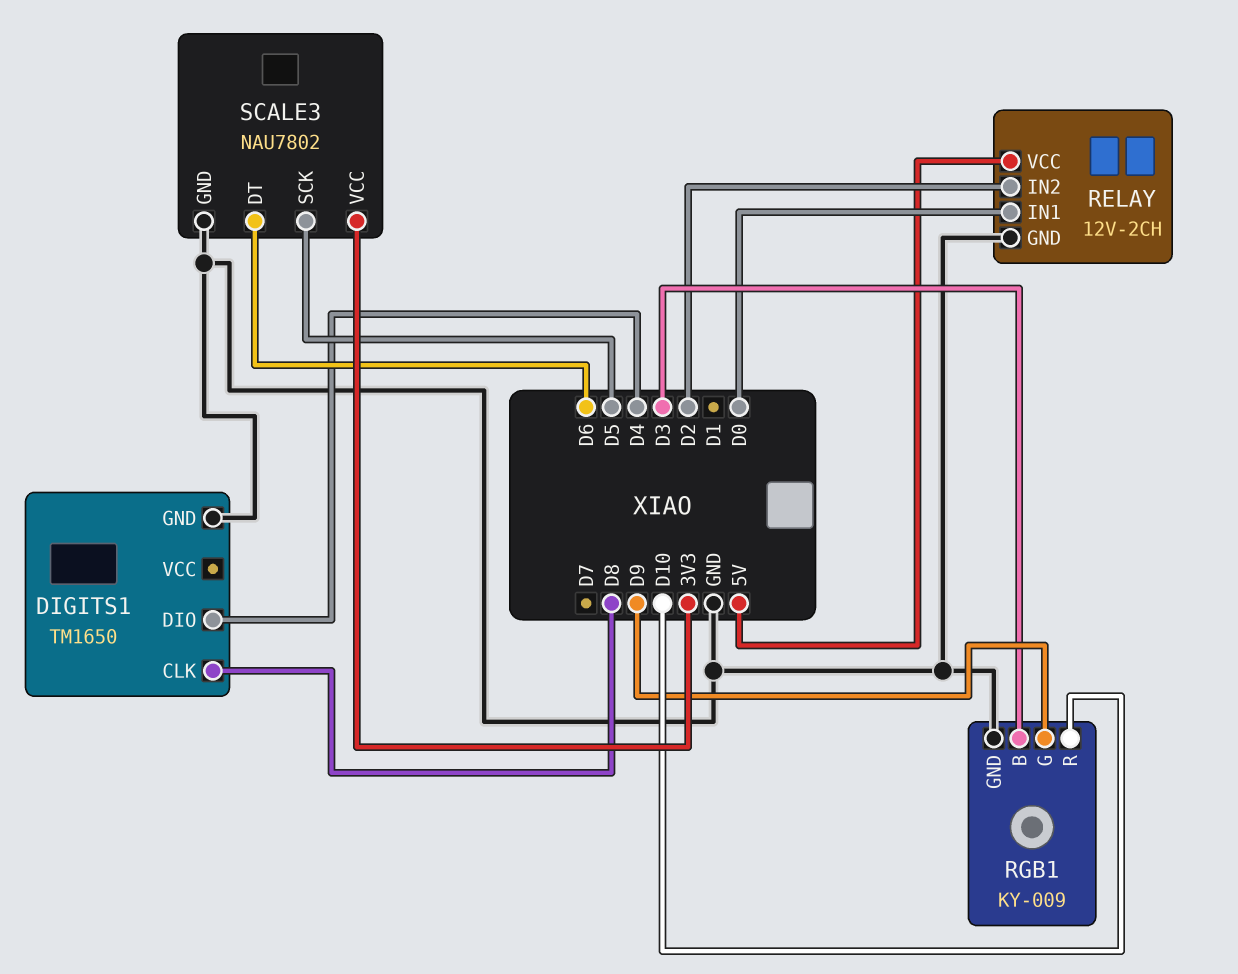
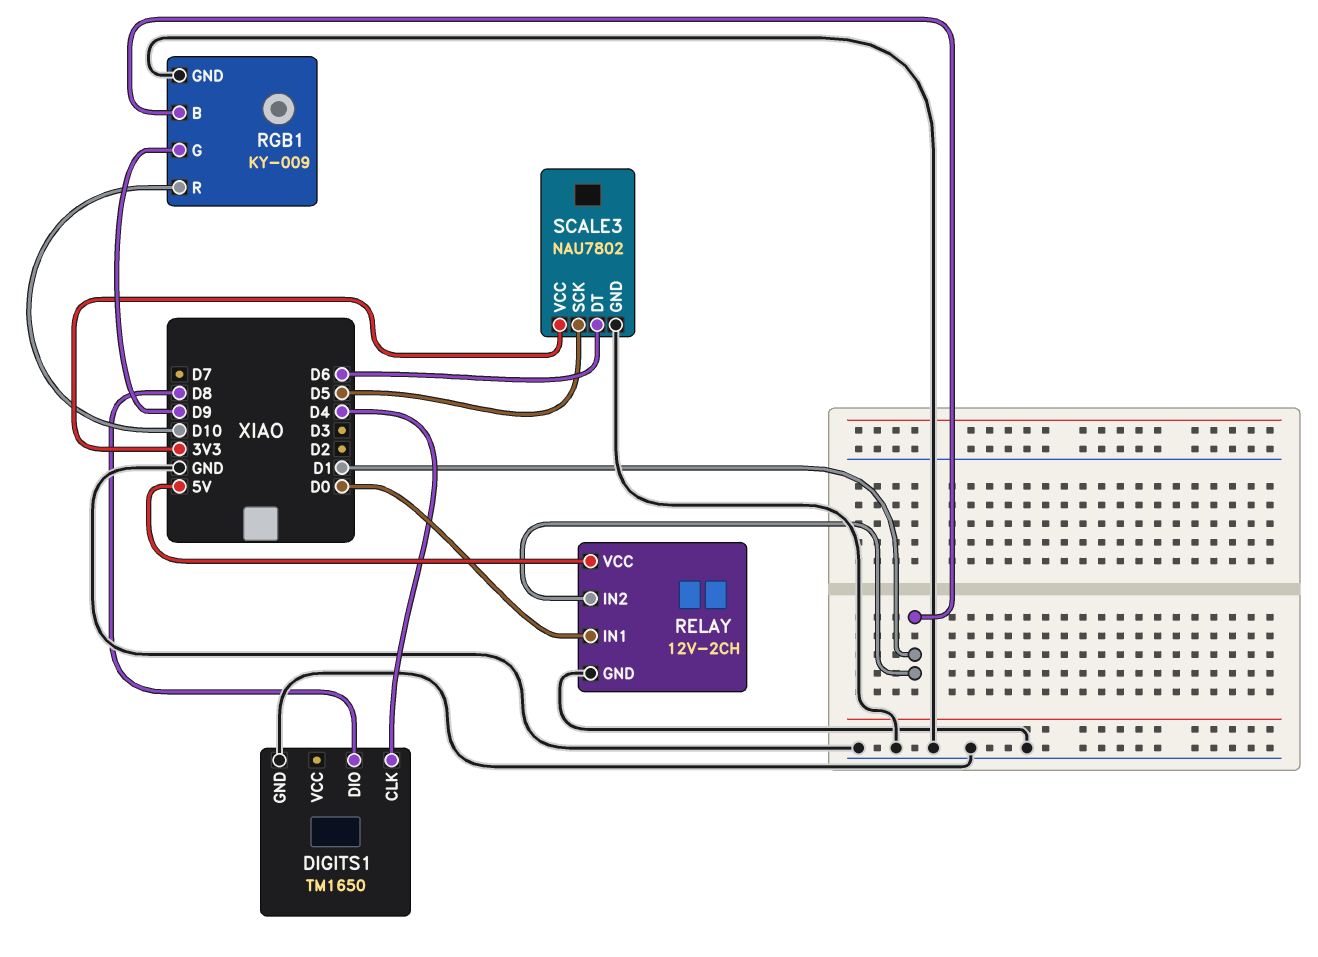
DIGITS1 pin CLK: D8 -> D4
DIGITS1 pin DIO: D4 -> D8
RELAY pin IN2: D2 -> D1
RGB1 pin B: D3 -> D1

